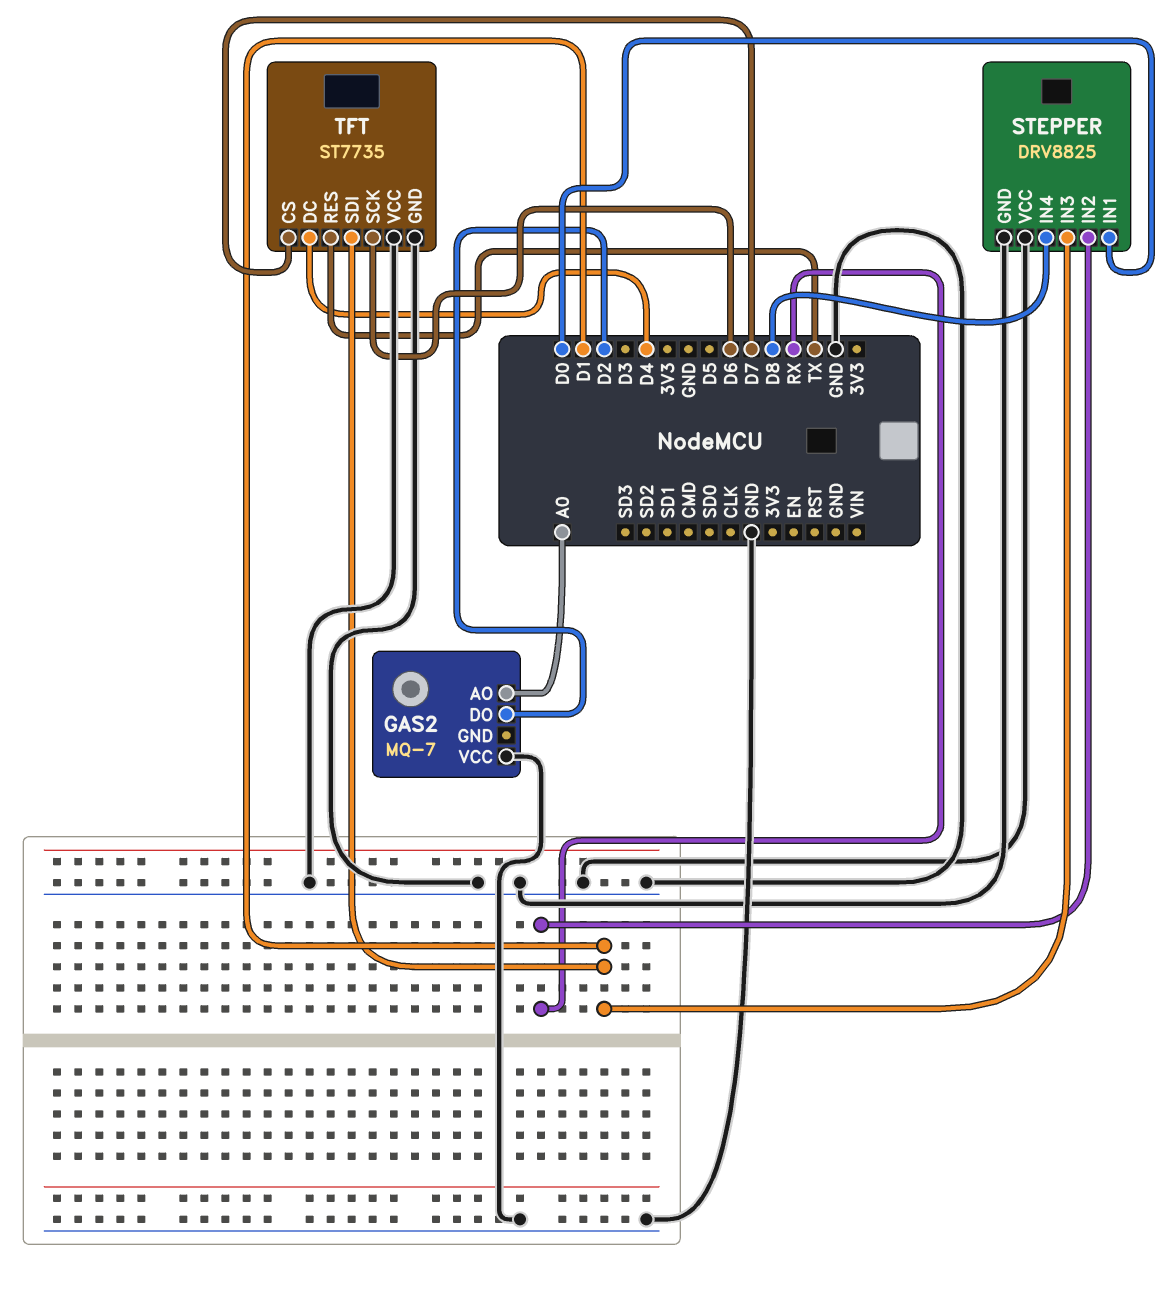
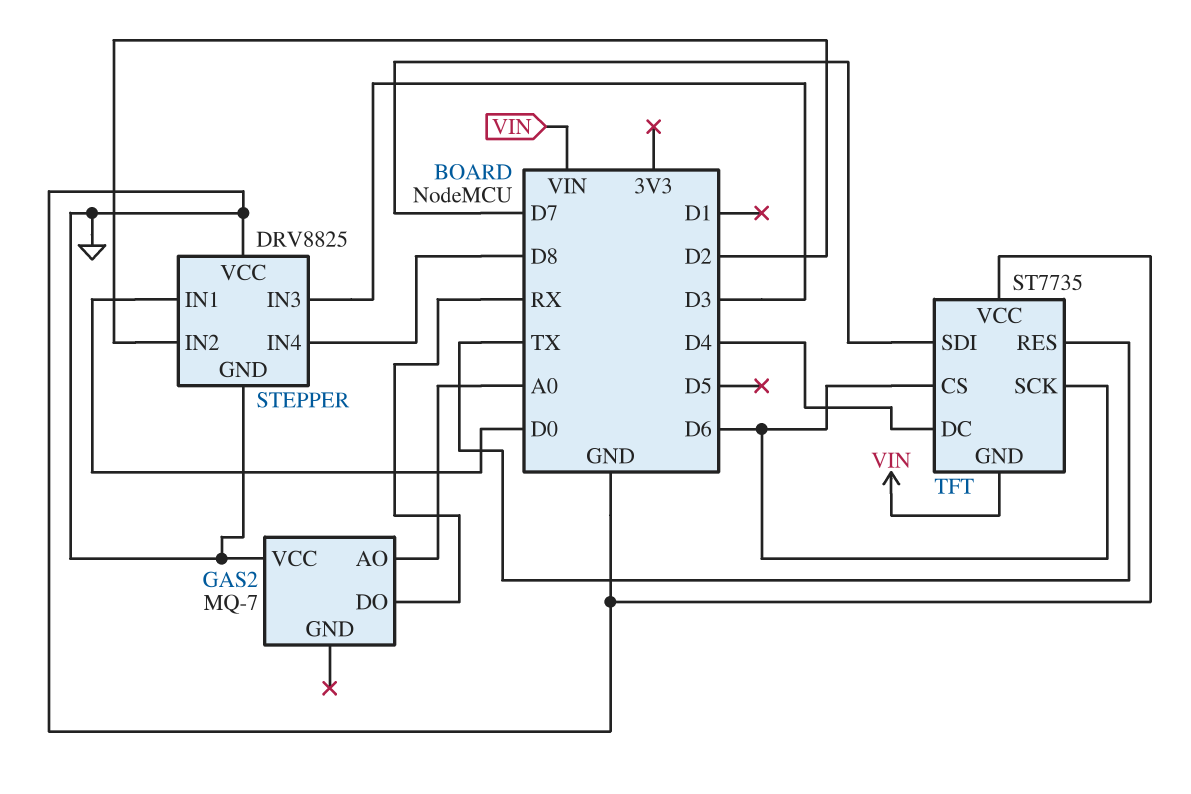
GAS2 pin DO: D2 -> RX
STEPPER pin IN2: RX -> D2
STEPPER pin IN3: D1 -> D3
TFT pin CS: D7 -> D6
TFT pin GND: GND -> VIN
TFT pin SDI: D1 -> D7

